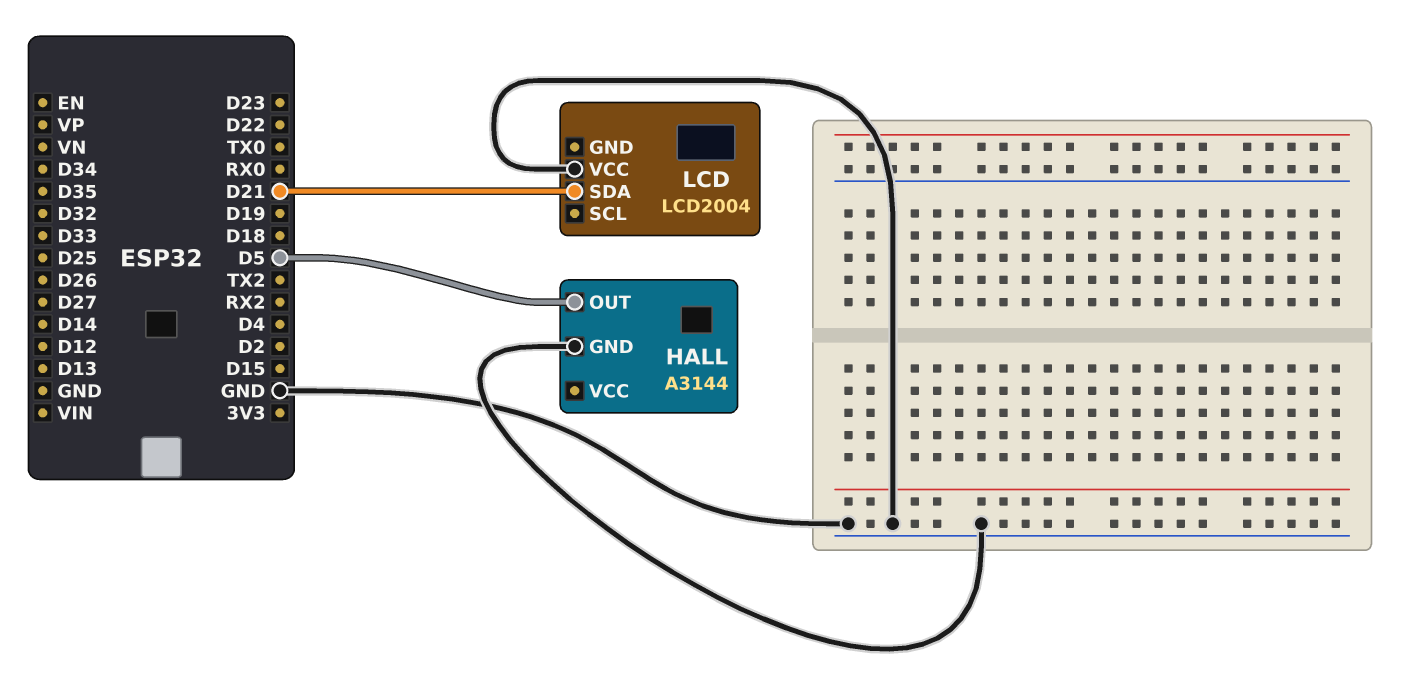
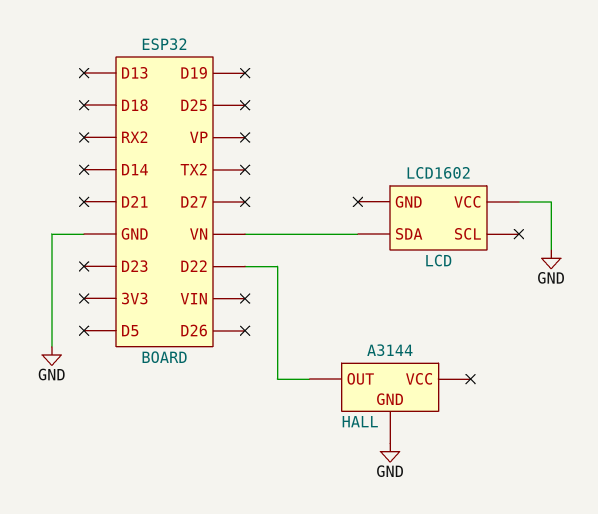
HALL pin OUT: D5 -> D22
LCD: LCD2004 -> LCD1602
LCD pin SDA: D21 -> VN

